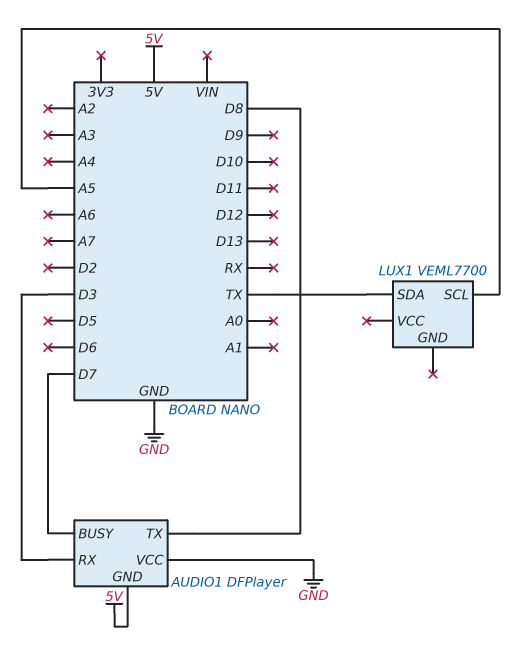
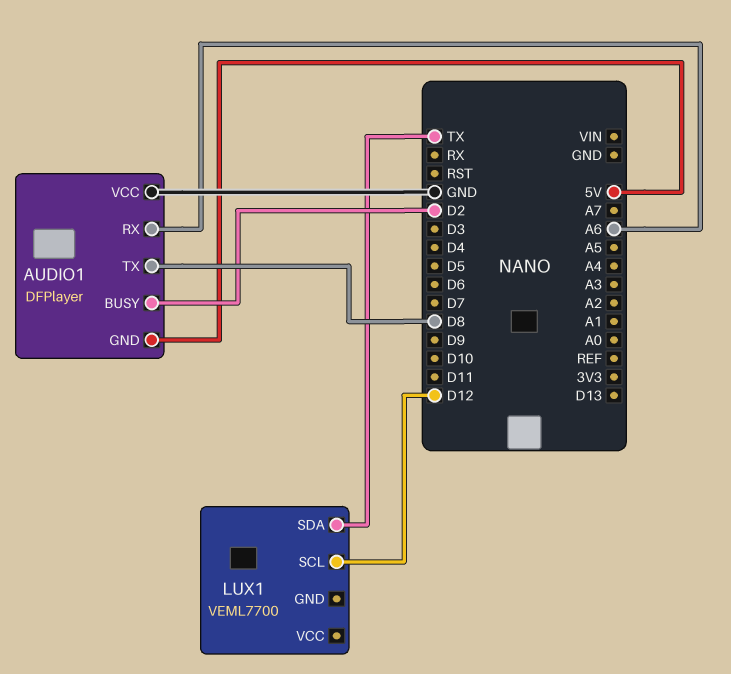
AUDIO1 pin BUSY: D7 -> D2
AUDIO1 pin RX: D3 -> A6
LUX1 pin SCL: A5 -> D12

